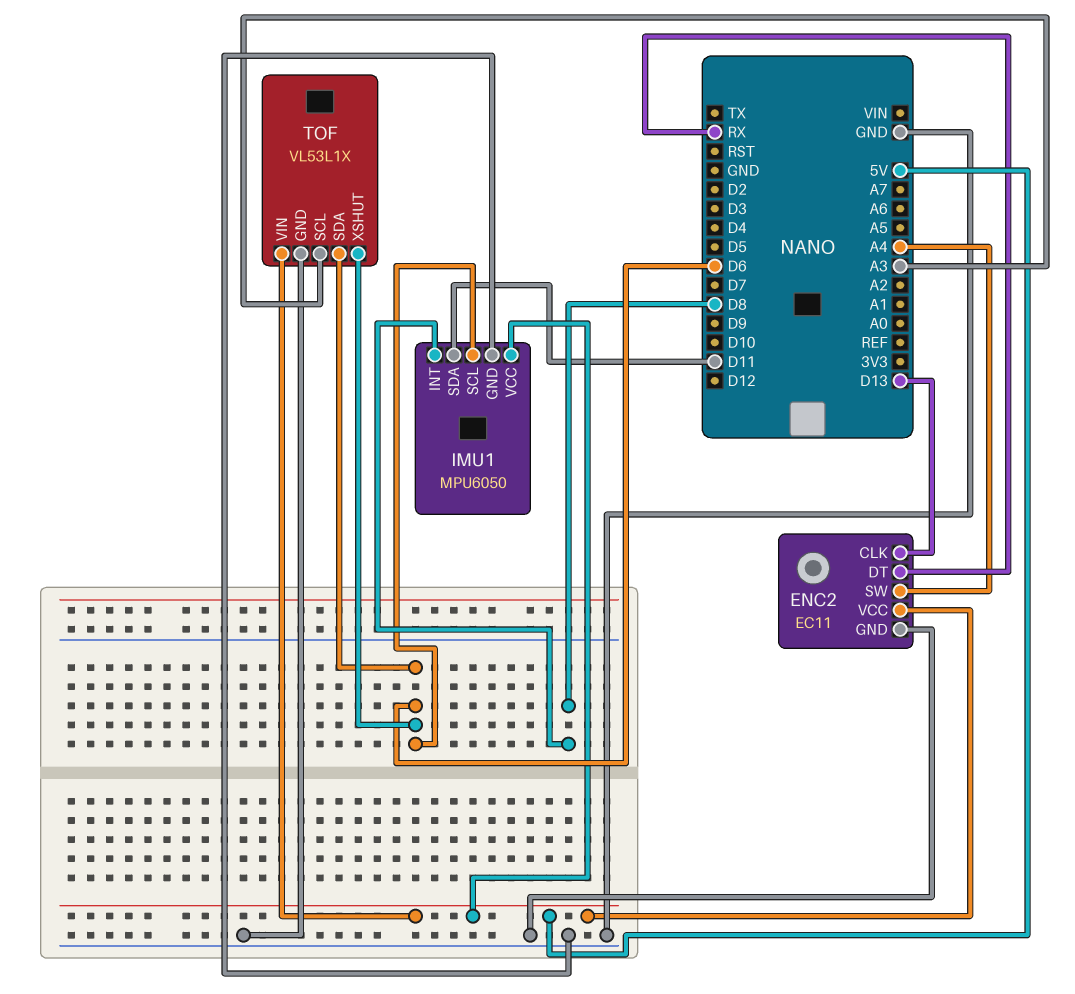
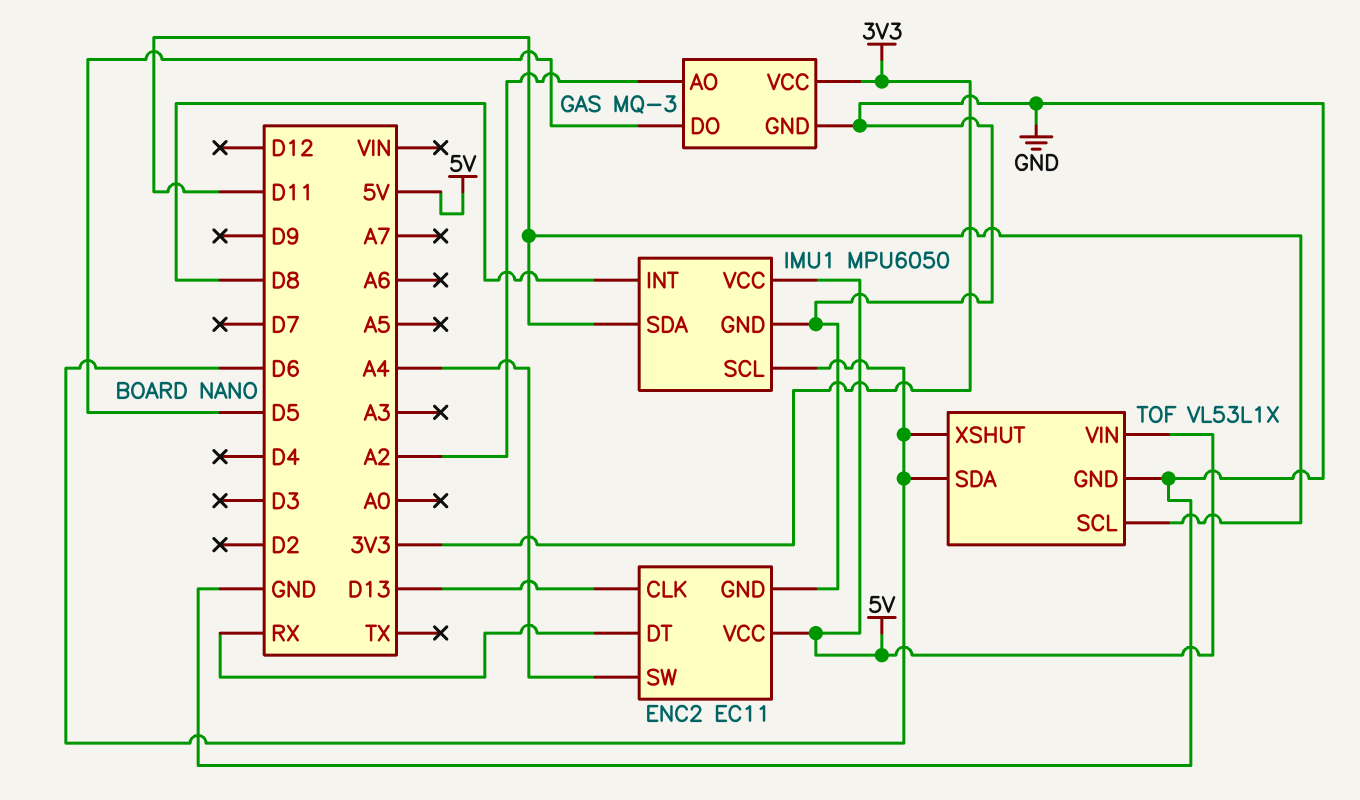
GAS: none -> MQ-3
GAS pin AO: none -> A2
GAS pin DO: none -> D5
GAS pin GND: none -> GND
GAS pin VCC: none -> 3V3
TOF pin SCL: A3 -> D11

